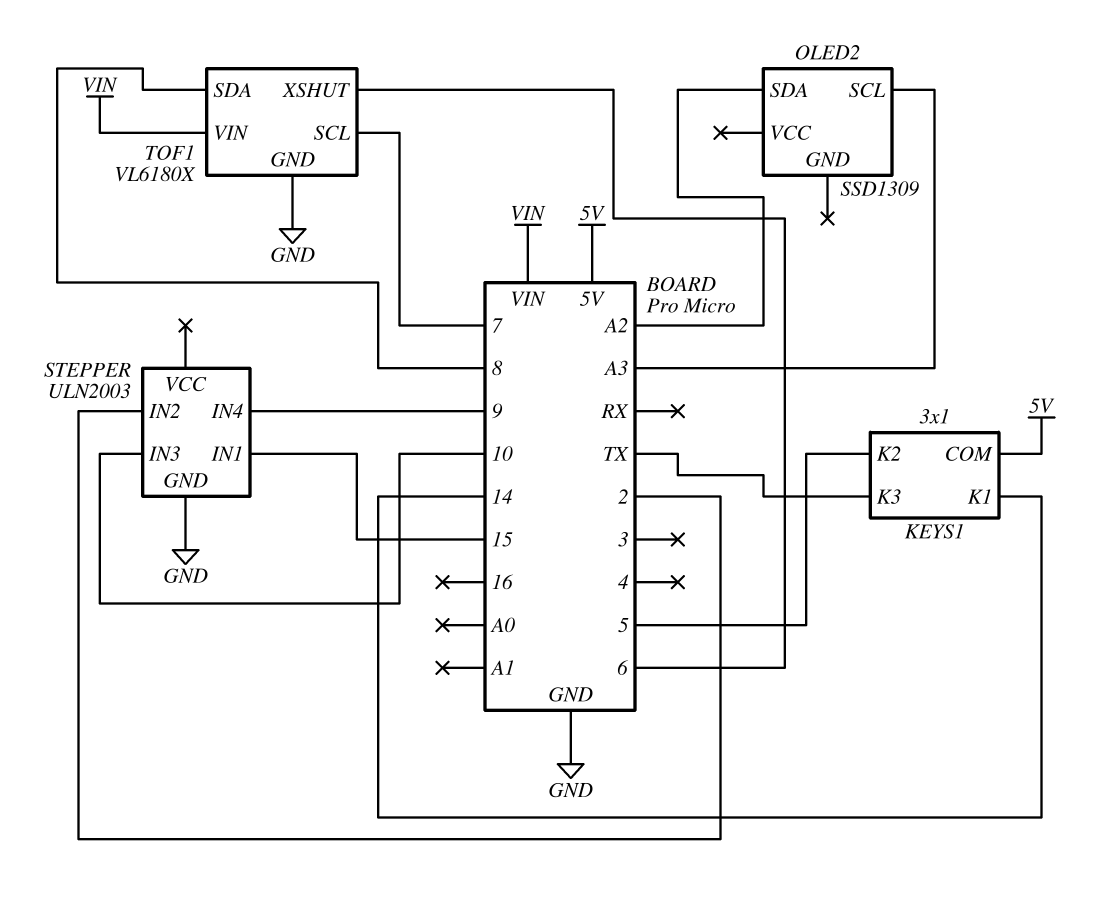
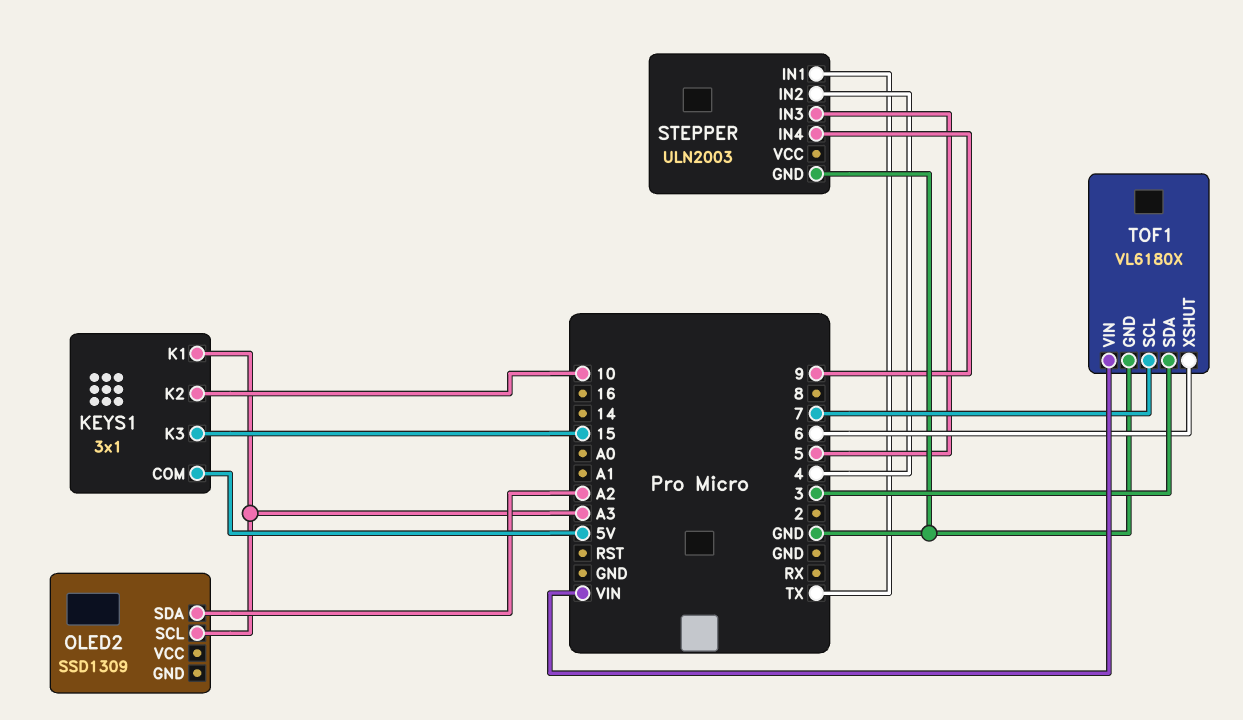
KEYS1 pin K1: 14 -> A3
KEYS1 pin K2: 5 -> 10
KEYS1 pin K3: TX -> 15
STEPPER pin IN1: 15 -> TX
STEPPER pin IN2: 2 -> 4
STEPPER pin IN3: 10 -> 5
TOF1 pin SDA: 8 -> 3

